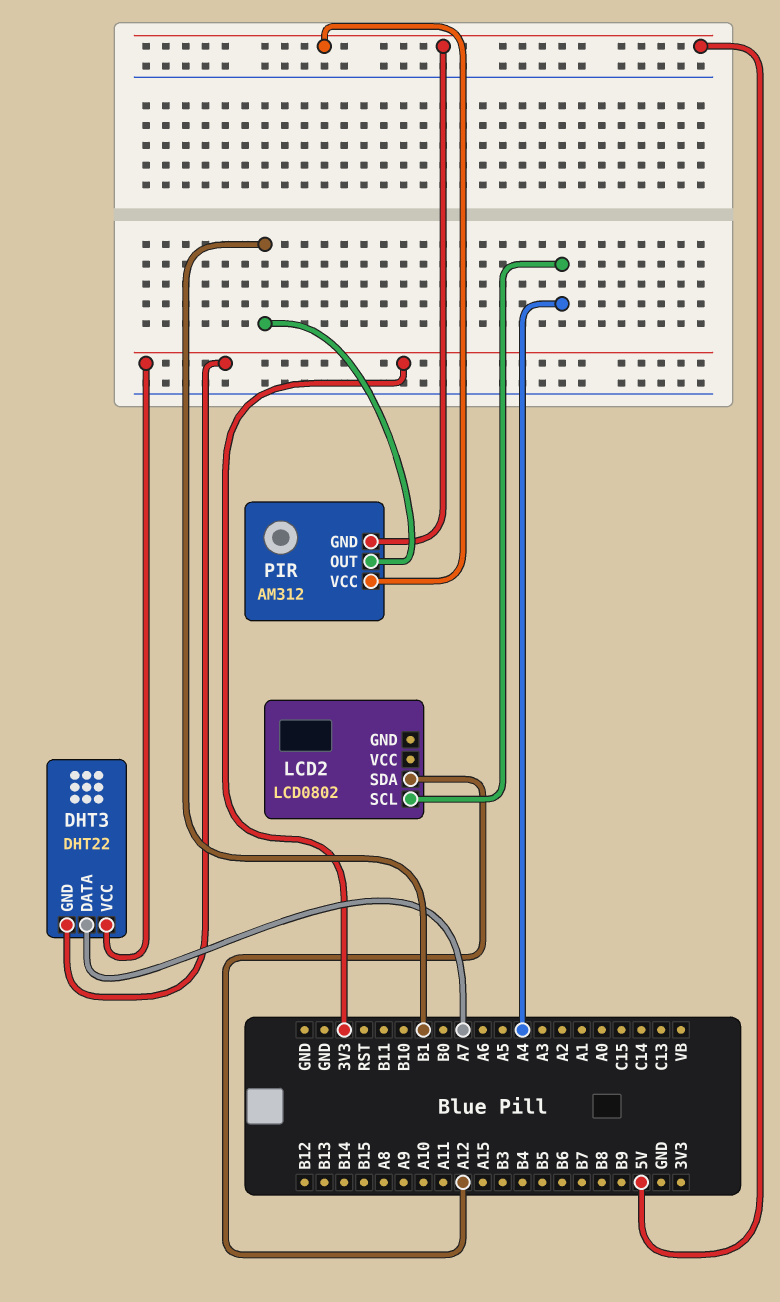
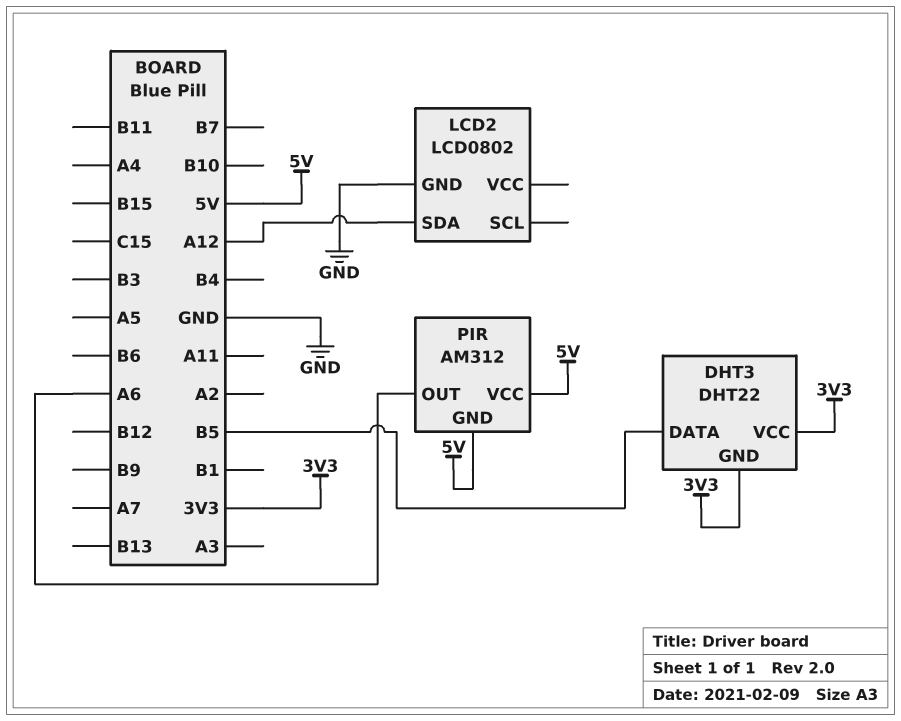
DHT3 pin DATA: A7 -> B5
LCD2 pin GND: none -> GND
LCD2 pin SCL: A4 -> none
PIR pin OUT: B1 -> A6

